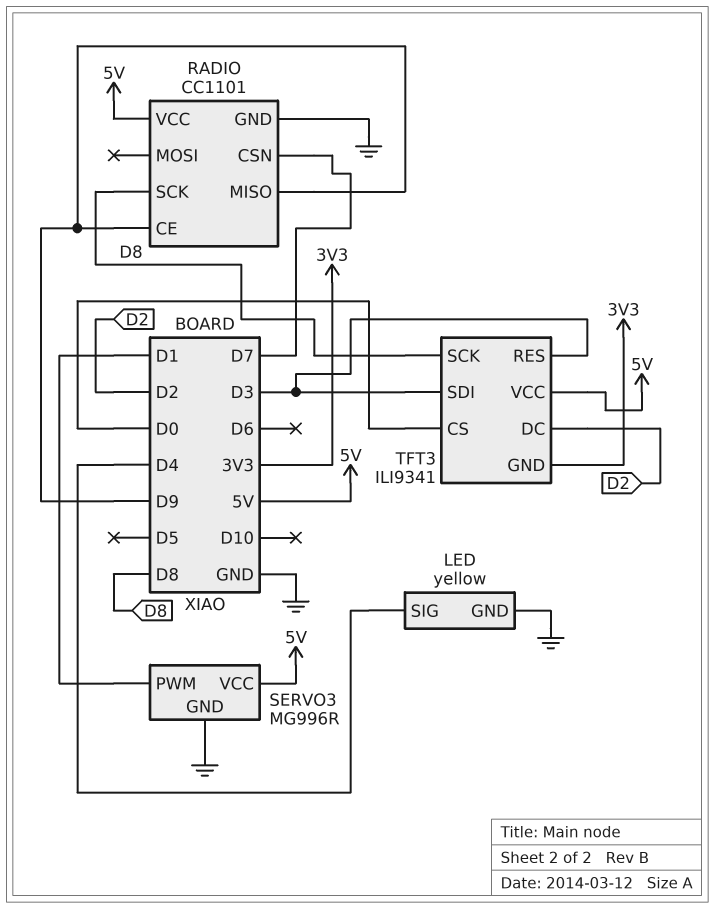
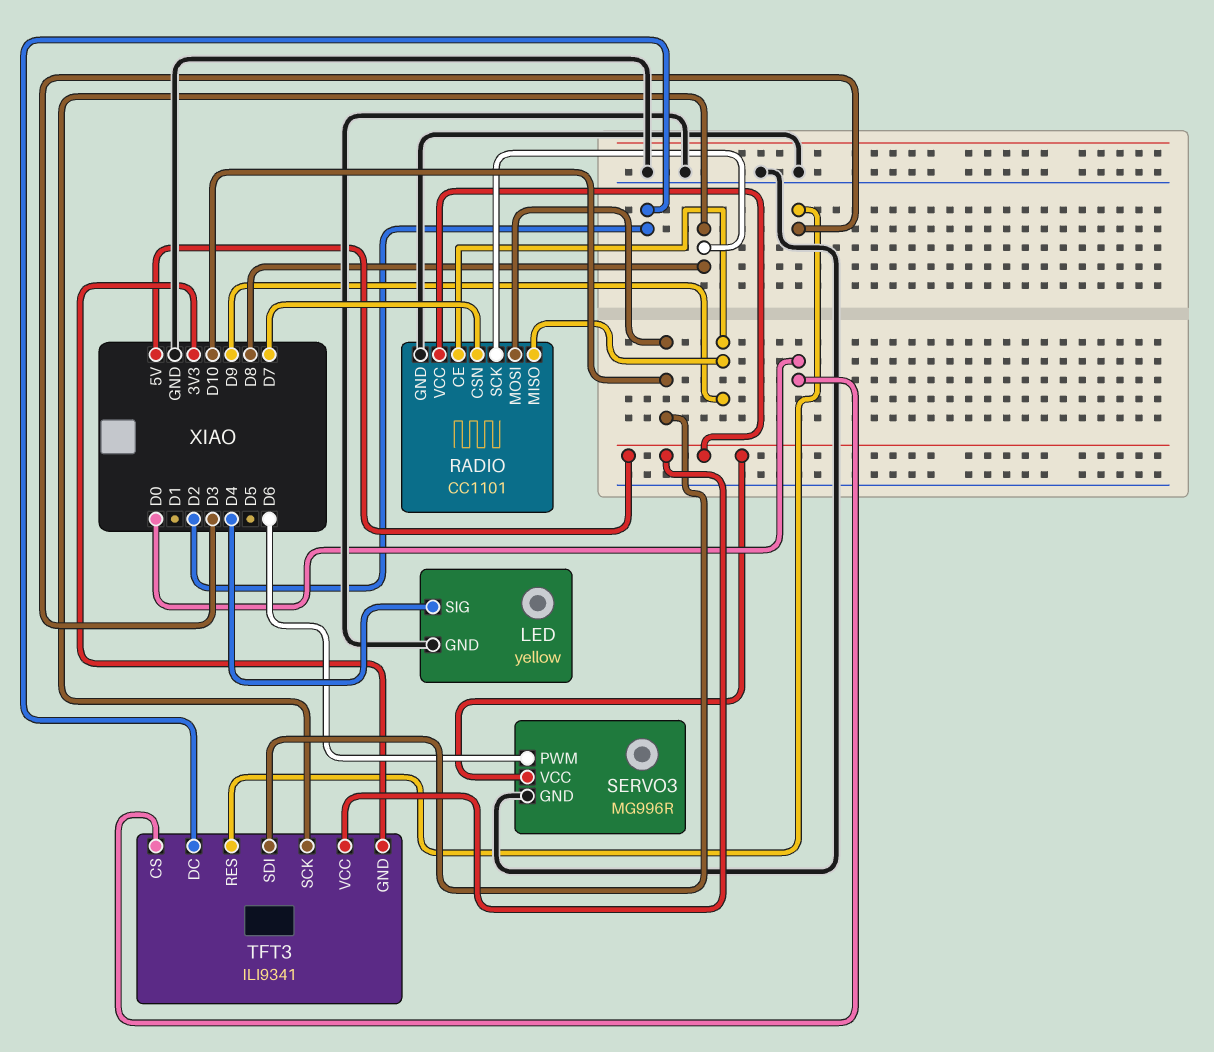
RADIO pin MOSI: none -> D10
SERVO3 pin PWM: D1 -> D6
TFT3 pin SDI: D3 -> D10

